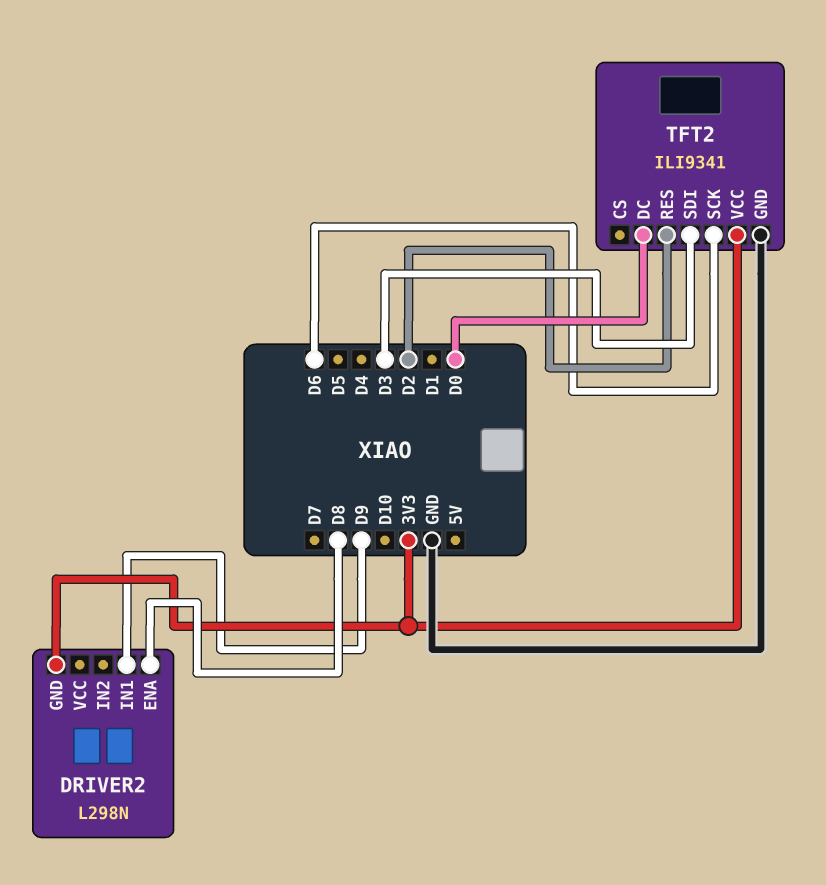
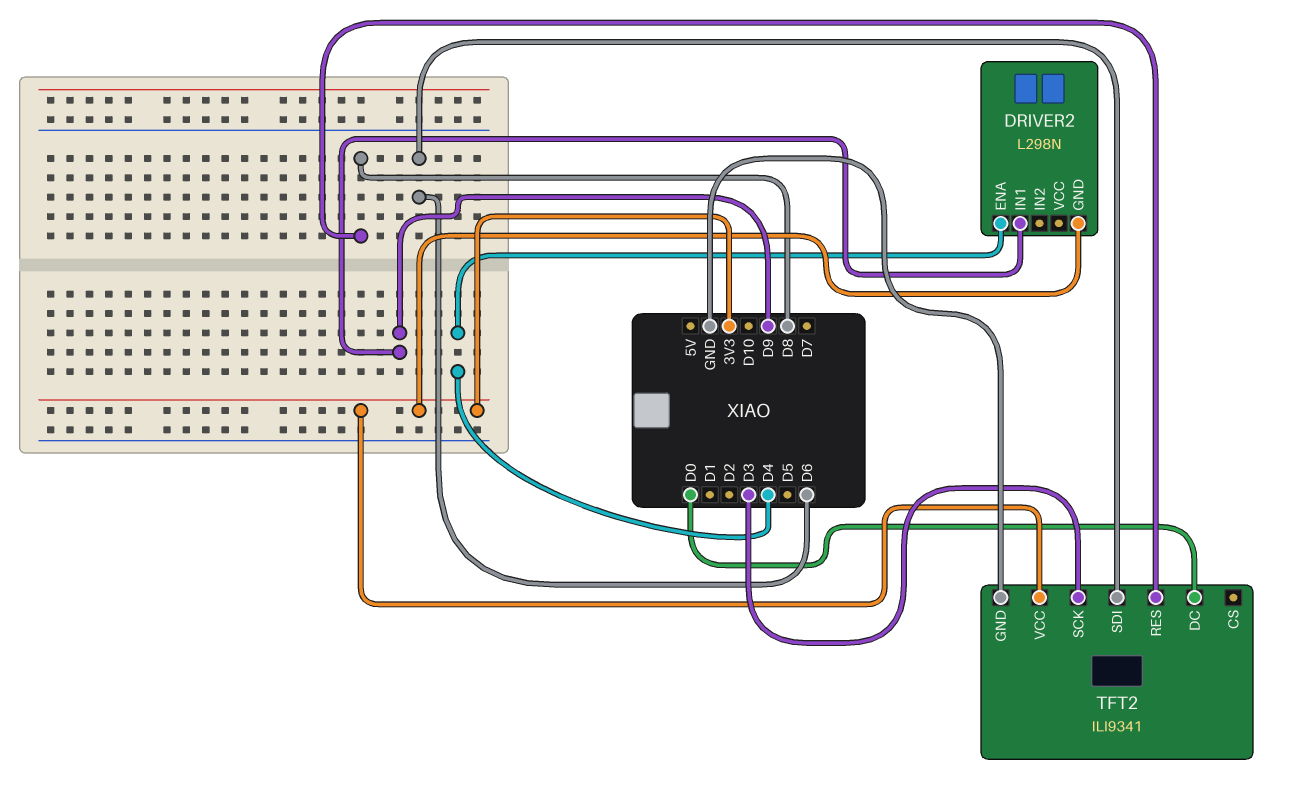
DRIVER2 pin ENA: D8 -> D4
TFT2 pin RES: D2 -> D8
TFT2 pin SCK: D6 -> D3
TFT2 pin SDI: D3 -> D6

